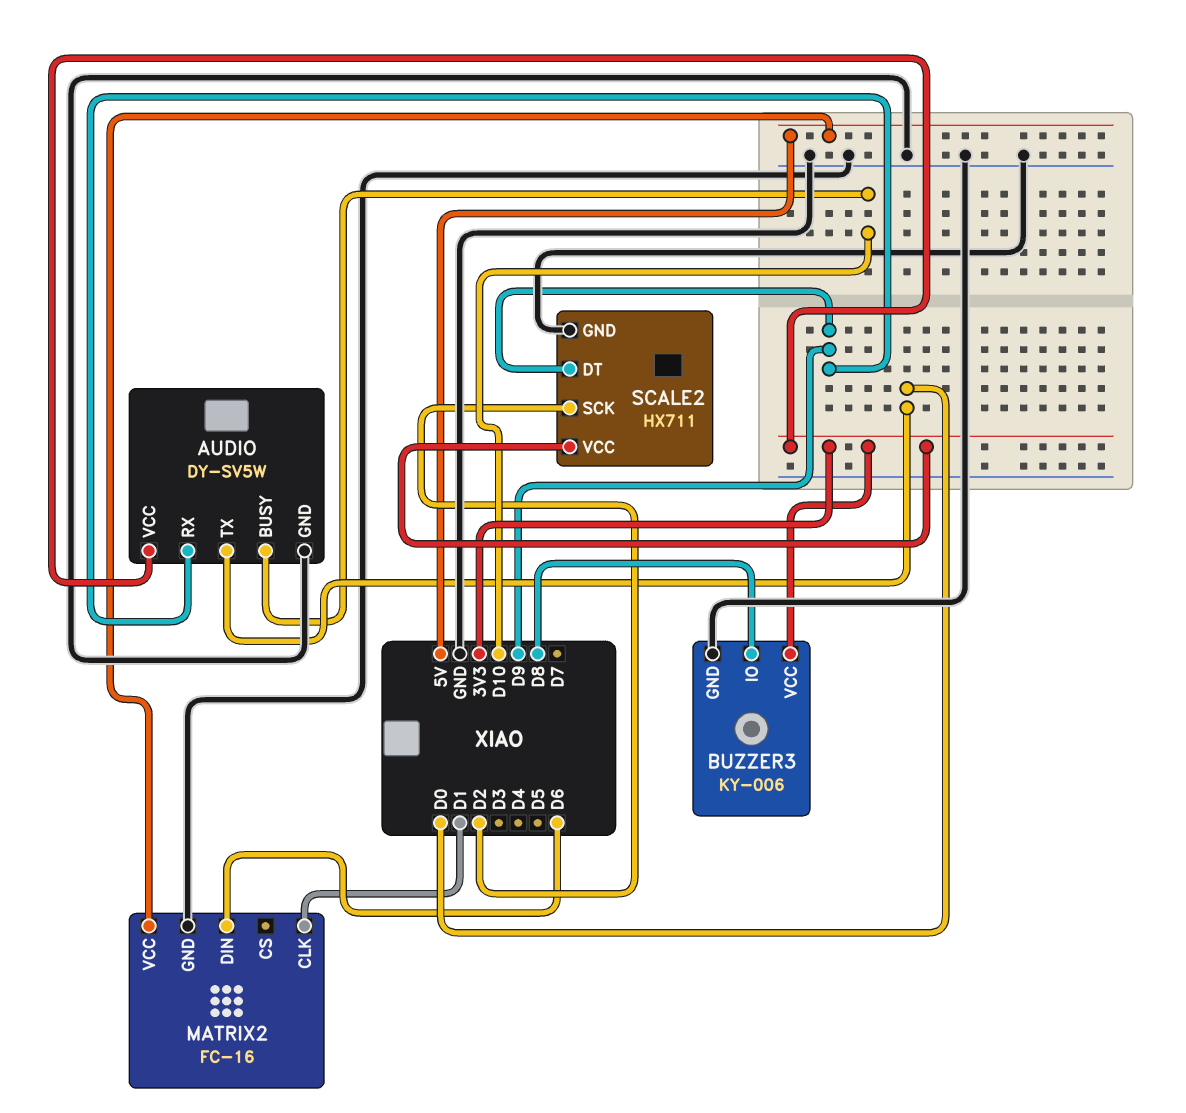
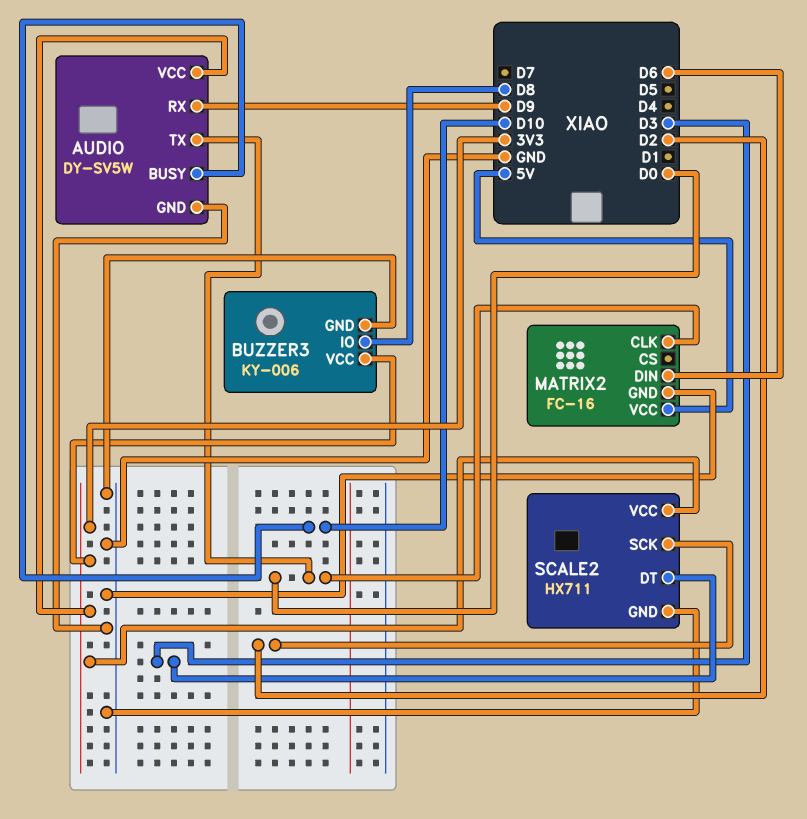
MATRIX2 pin CLK: D1 -> D0
SCALE2 pin DT: D9 -> D3

